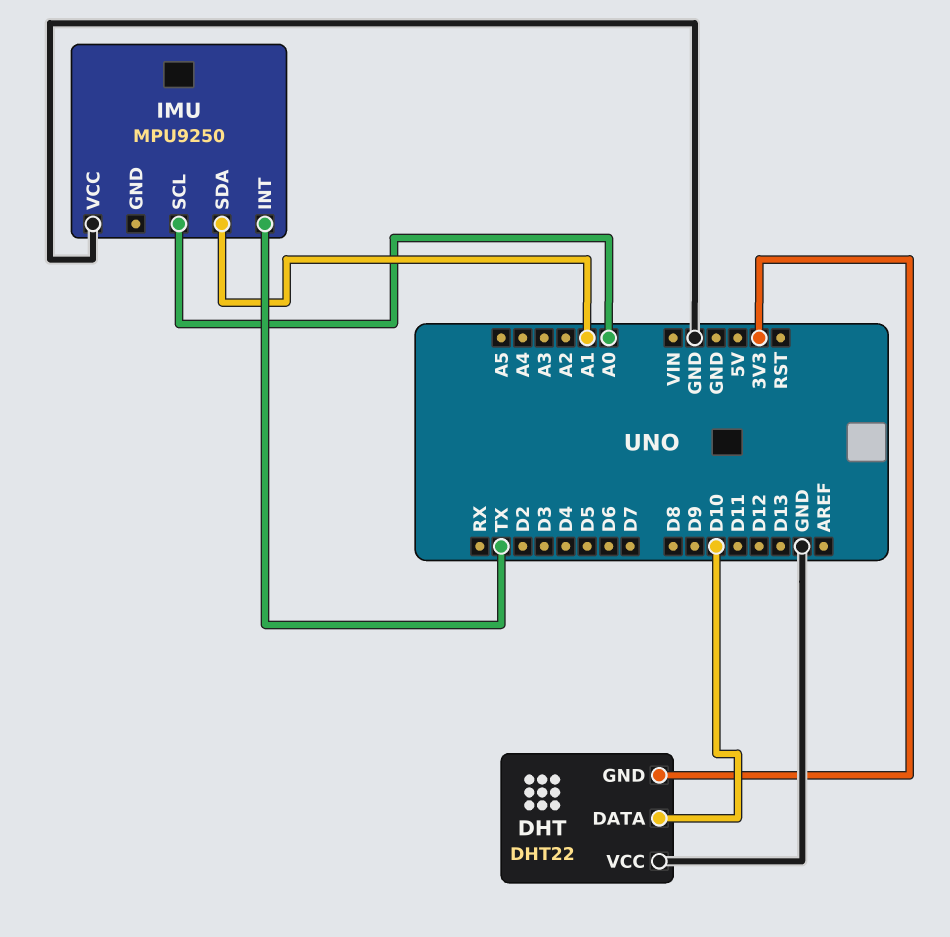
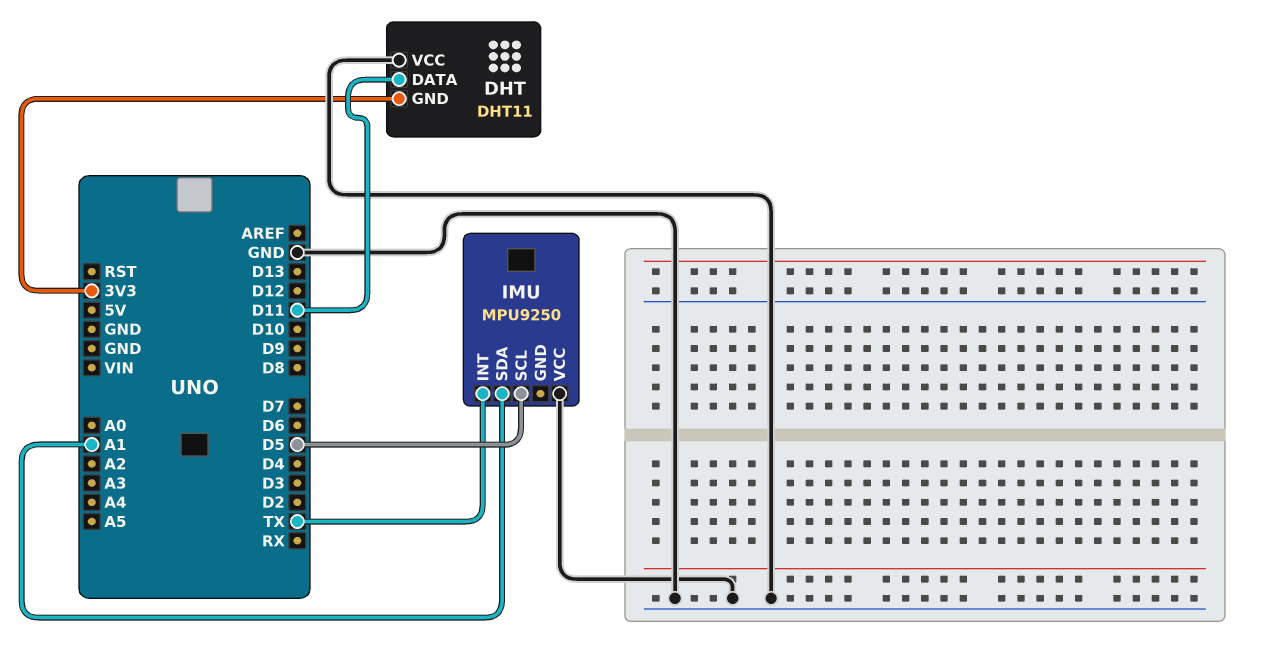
DHT: DHT22 -> DHT11
DHT pin DATA: D10 -> D11
IMU pin SCL: A0 -> D5

